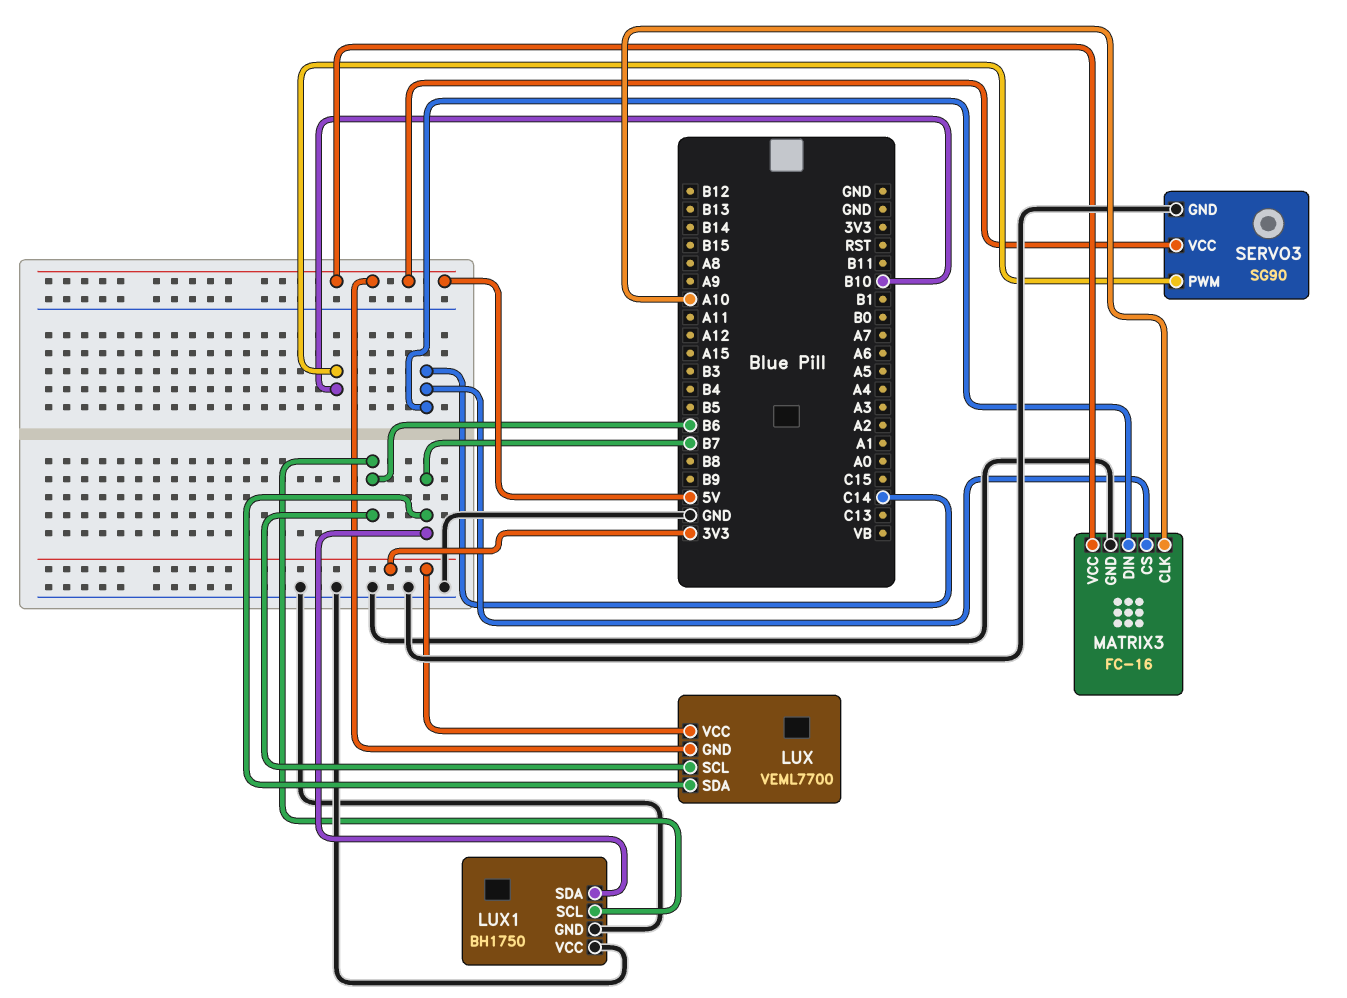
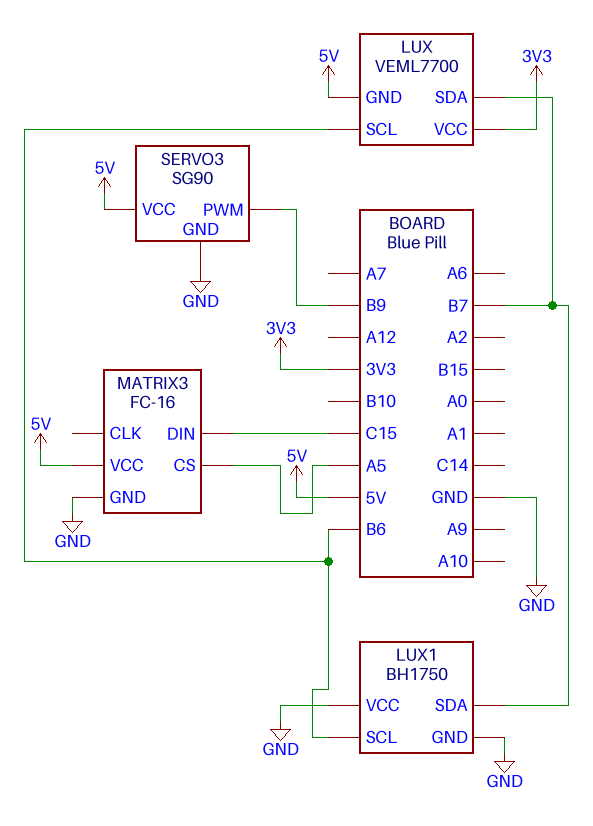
MATRIX3 pin CLK: A10 -> none
MATRIX3 pin CS: C14 -> A5
MATRIX3 pin DIN: C14 -> C15
SERVO3 pin PWM: B10 -> B9

